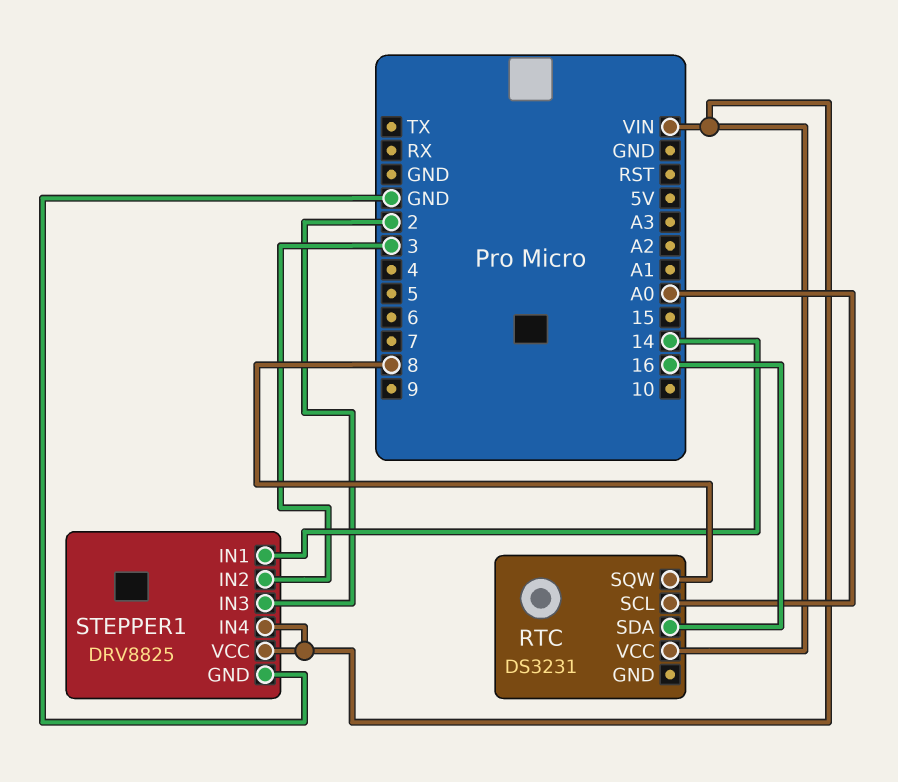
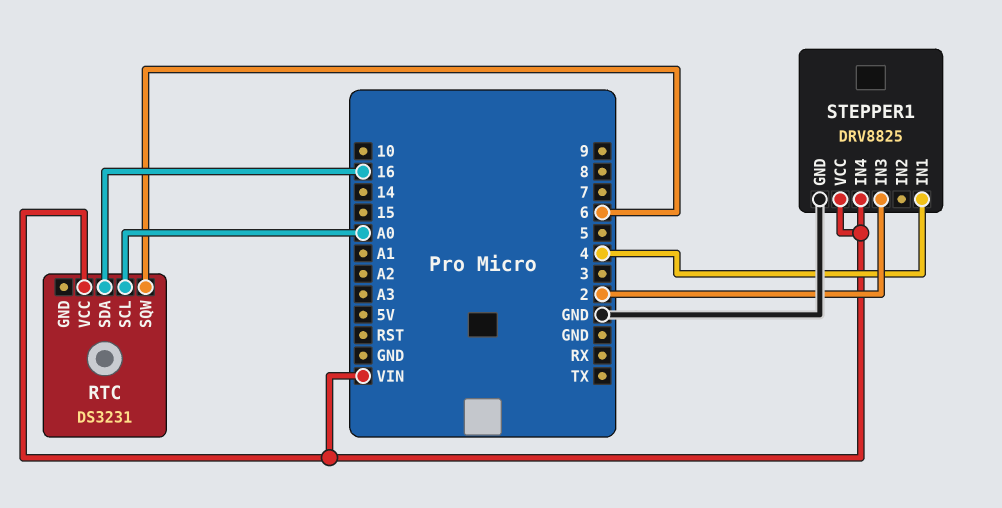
RTC pin SQW: 8 -> 6
STEPPER1 pin IN1: 14 -> 4
STEPPER1 pin IN2: 3 -> none

